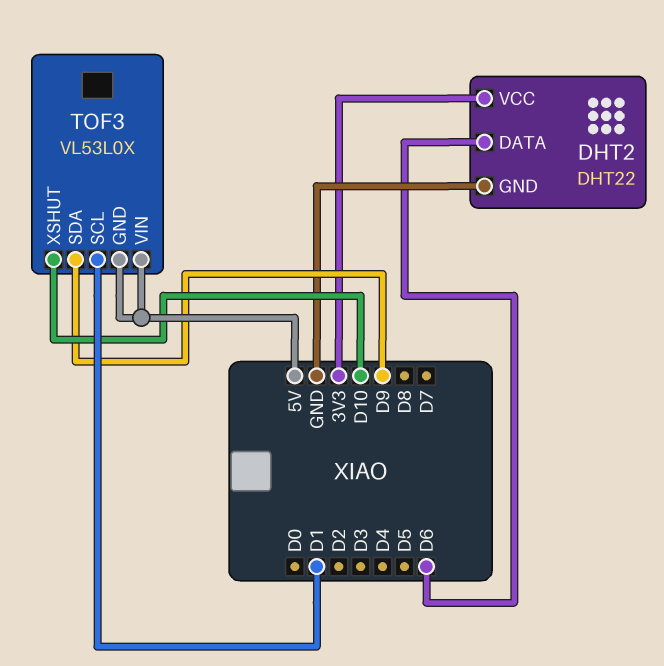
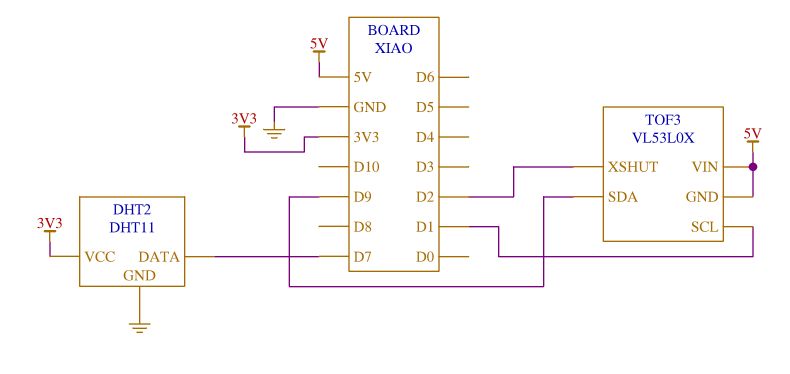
DHT2: DHT22 -> DHT11
DHT2 pin DATA: D6 -> D7
TOF3 pin XSHUT: D10 -> D2

